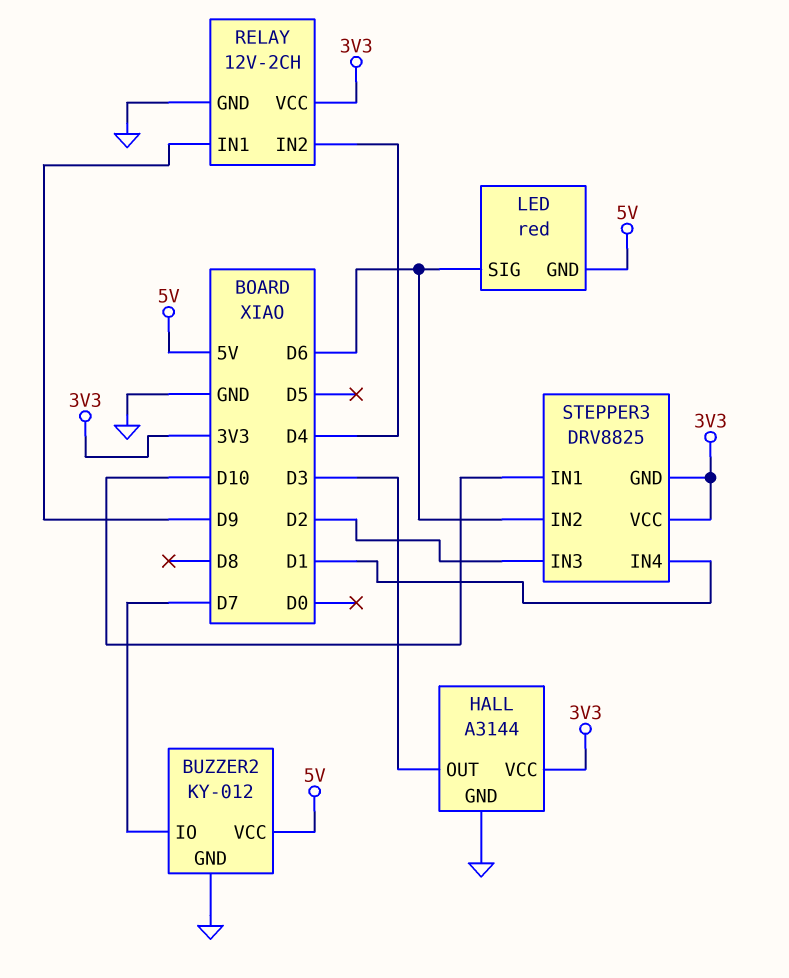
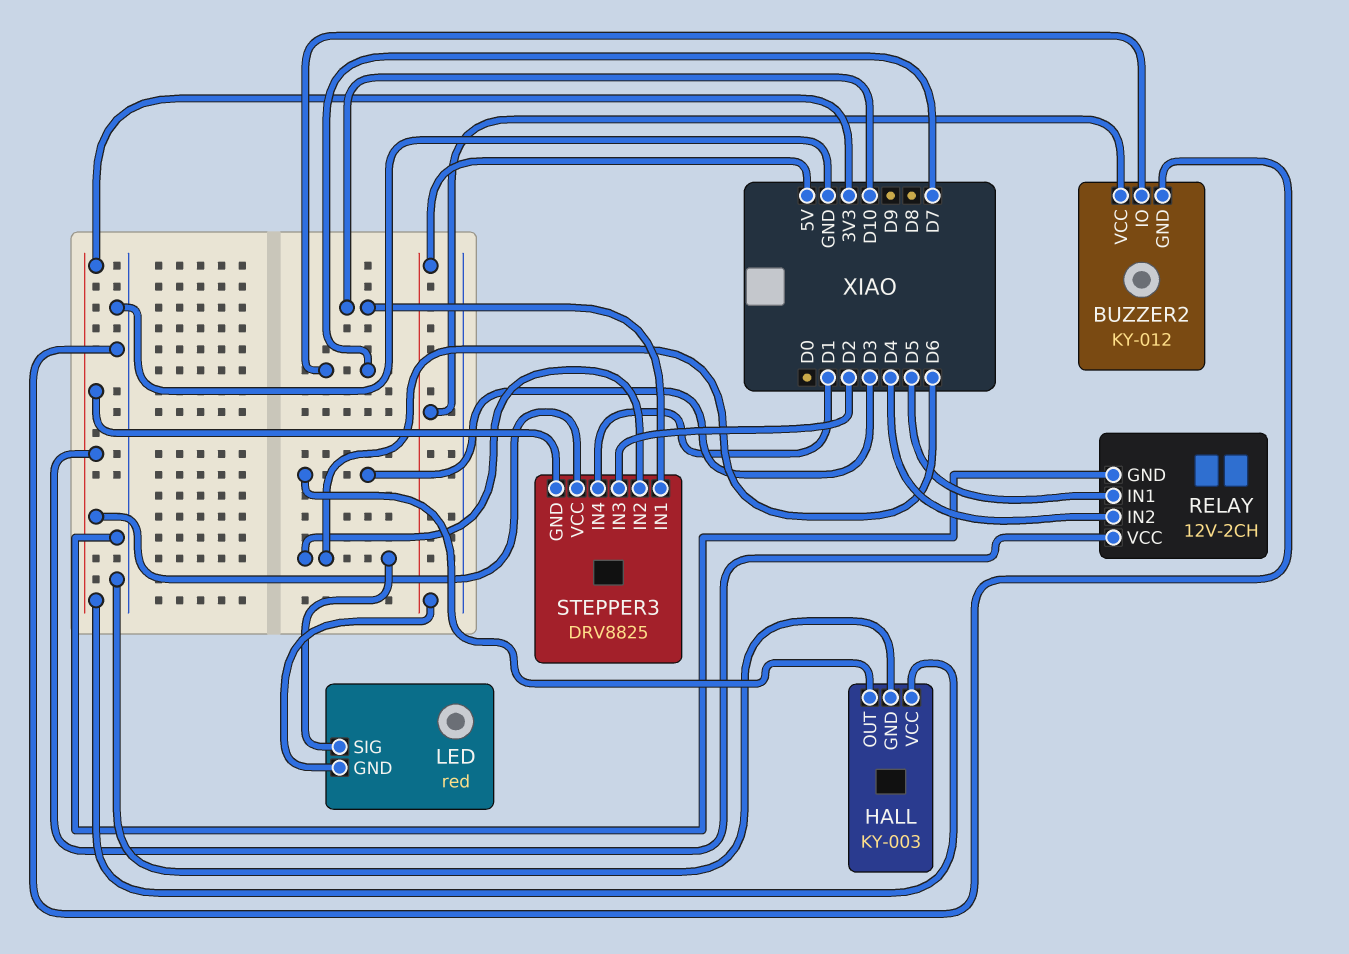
HALL: A3144 -> KY-003
RELAY pin IN1: D9 -> D5

